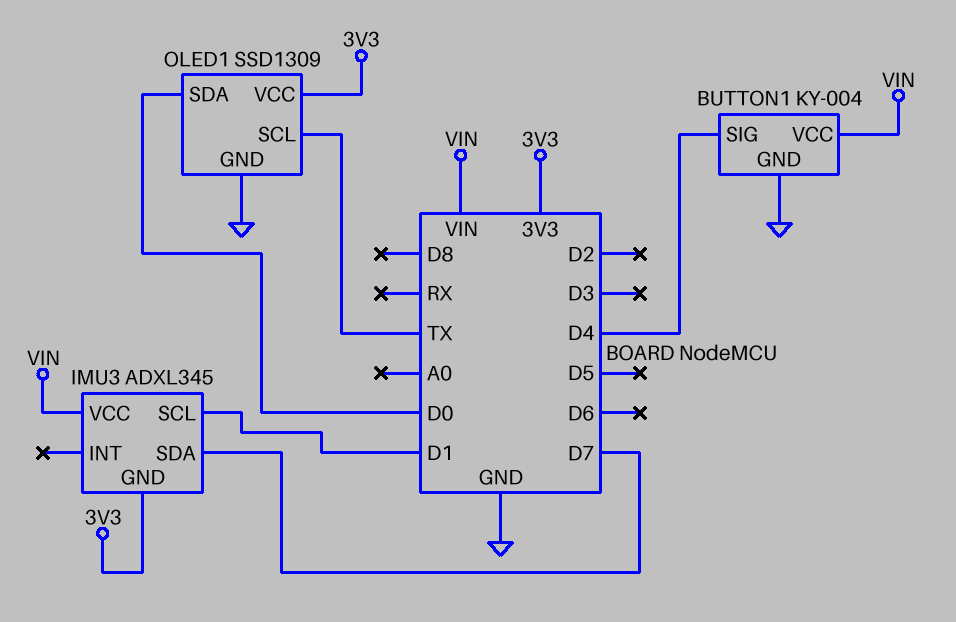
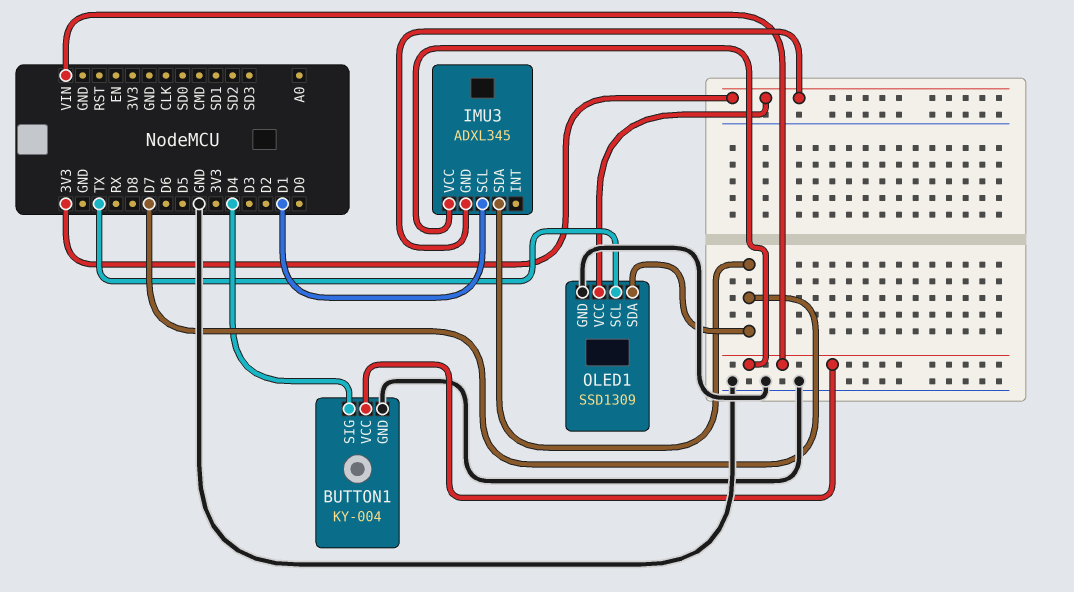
OLED1 pin SDA: D0 -> D7

